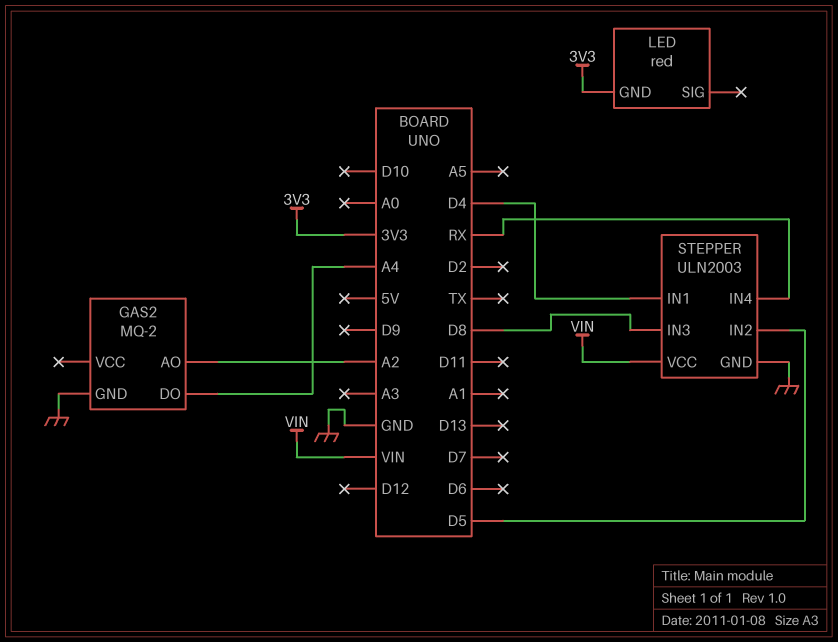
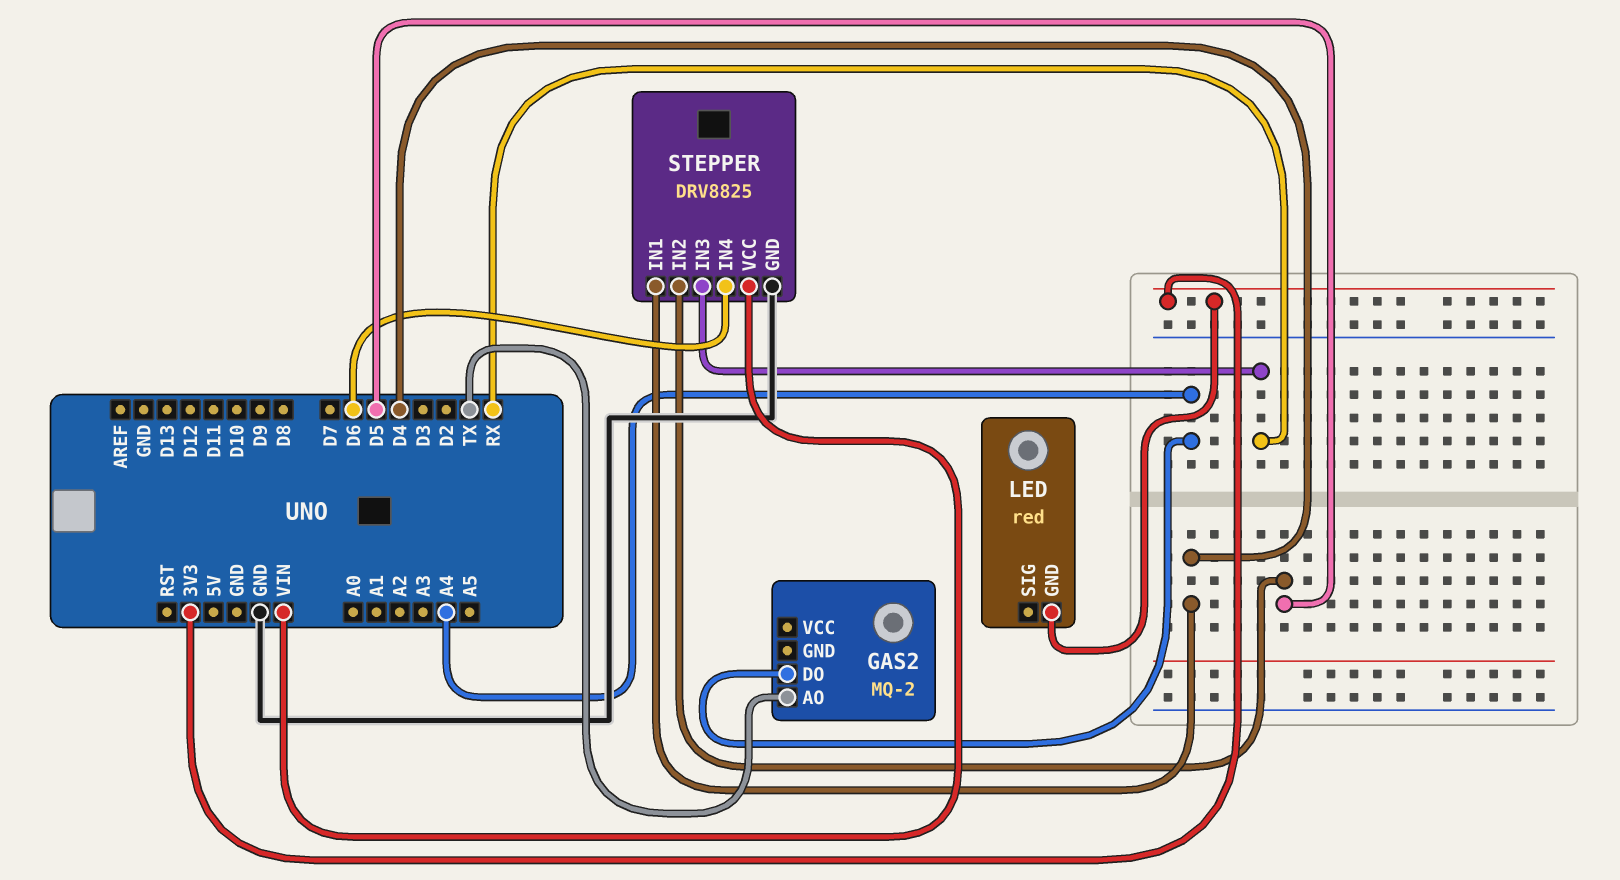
GAS2 pin AO: A2 -> TX
GAS2 pin GND: GND -> none
STEPPER: ULN2003 -> DRV8825
STEPPER pin IN3: D8 -> RX
STEPPER pin IN4: RX -> D6

